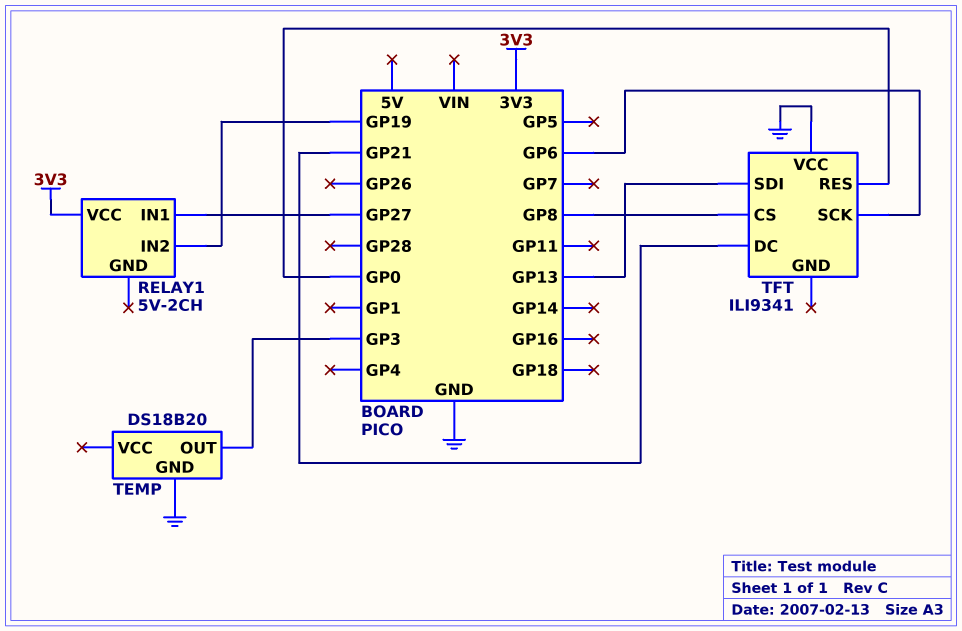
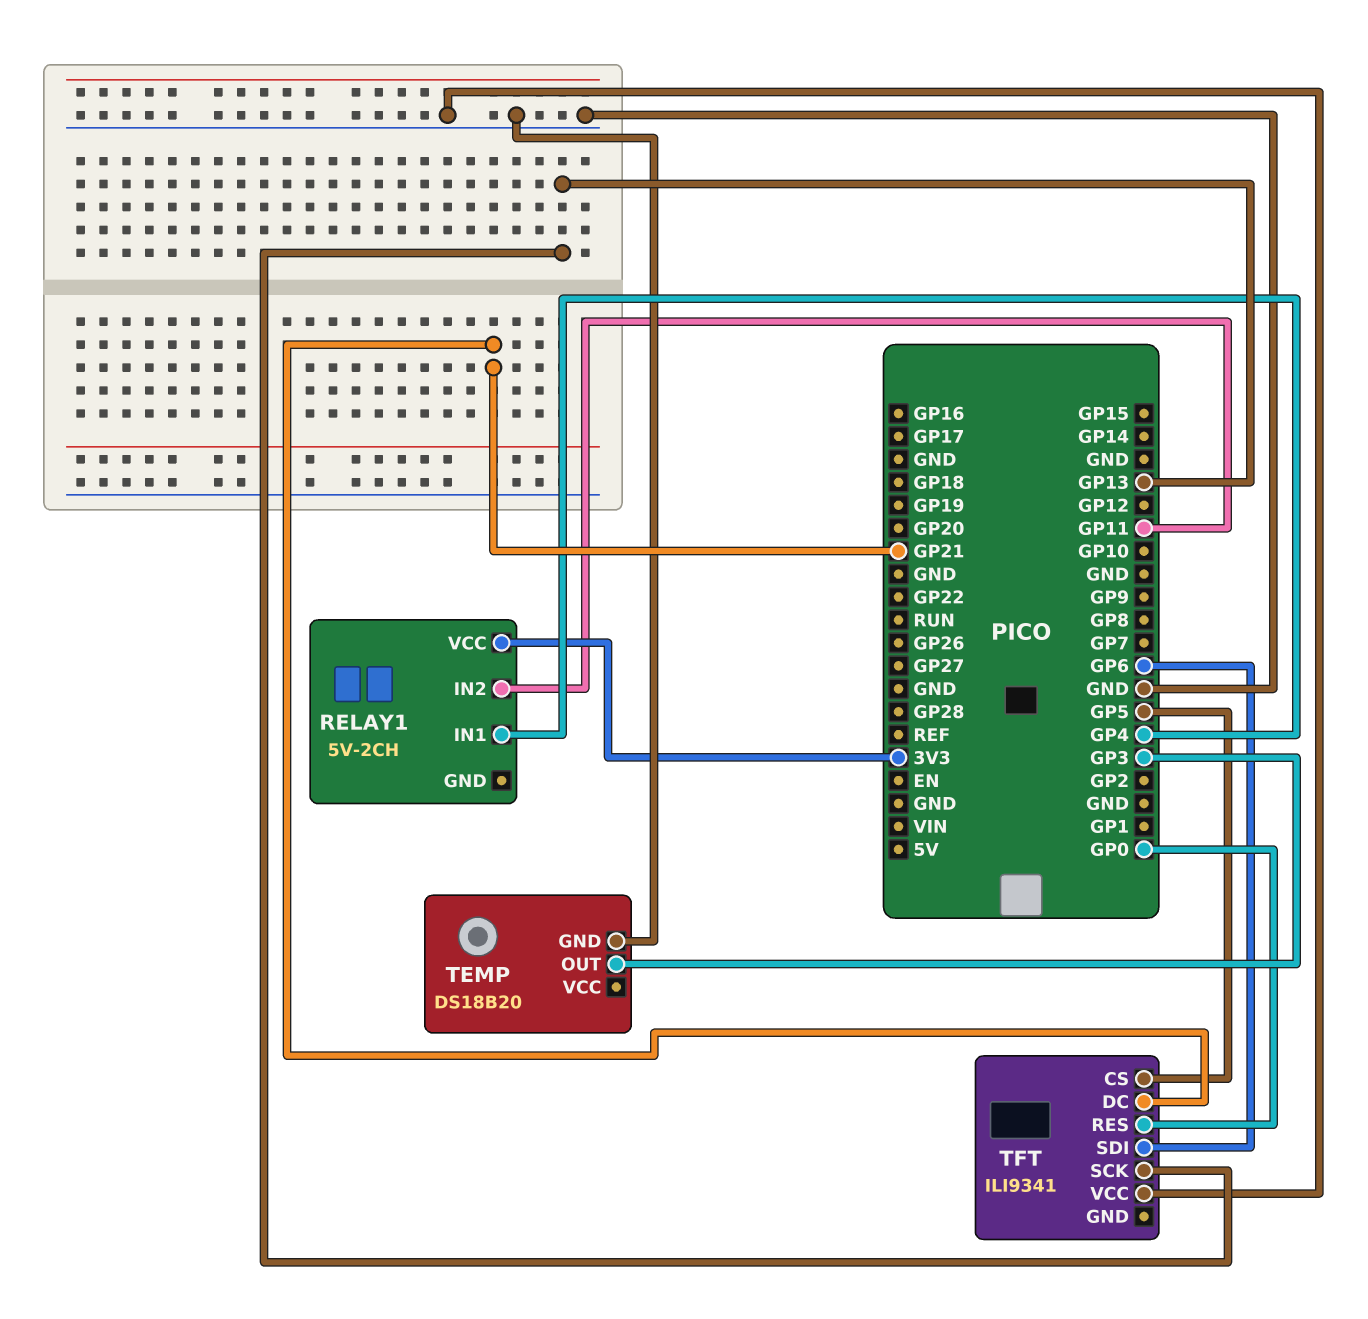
RELAY1 pin IN1: GP27 -> GP4
RELAY1 pin IN2: GP19 -> GP11
TFT pin CS: GP8 -> GP5
TFT pin SCK: GP6 -> GP13
TFT pin SDI: GP13 -> GP6

